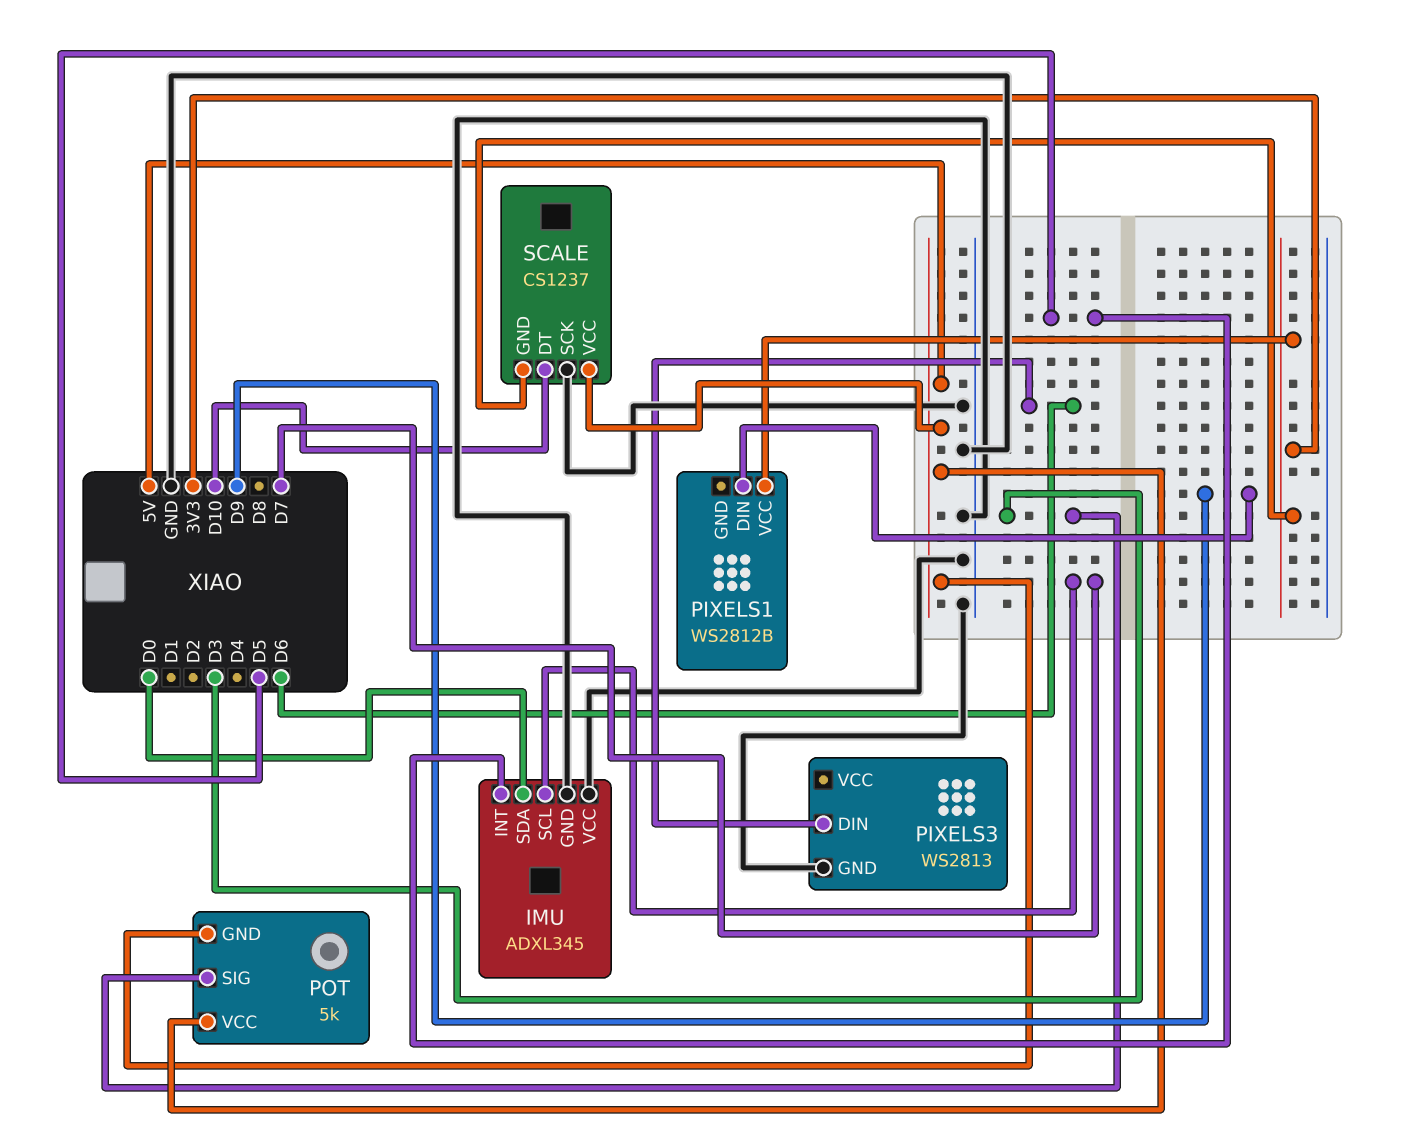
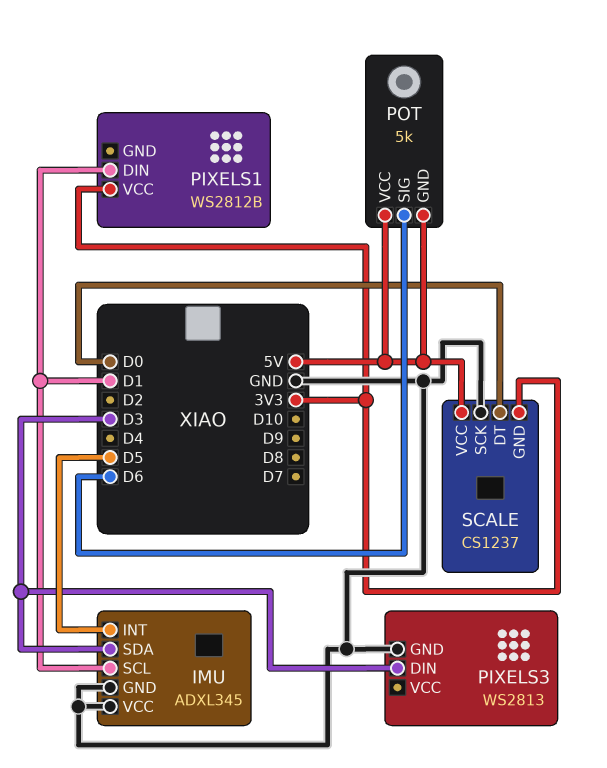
IMU pin SCL: D7 -> D1
IMU pin SDA: D0 -> D3
PIXELS1 pin DIN: D9 -> D1
PIXELS3 pin DIN: D6 -> D3
POT pin SIG: D3 -> D6
SCALE pin DT: D10 -> D0

